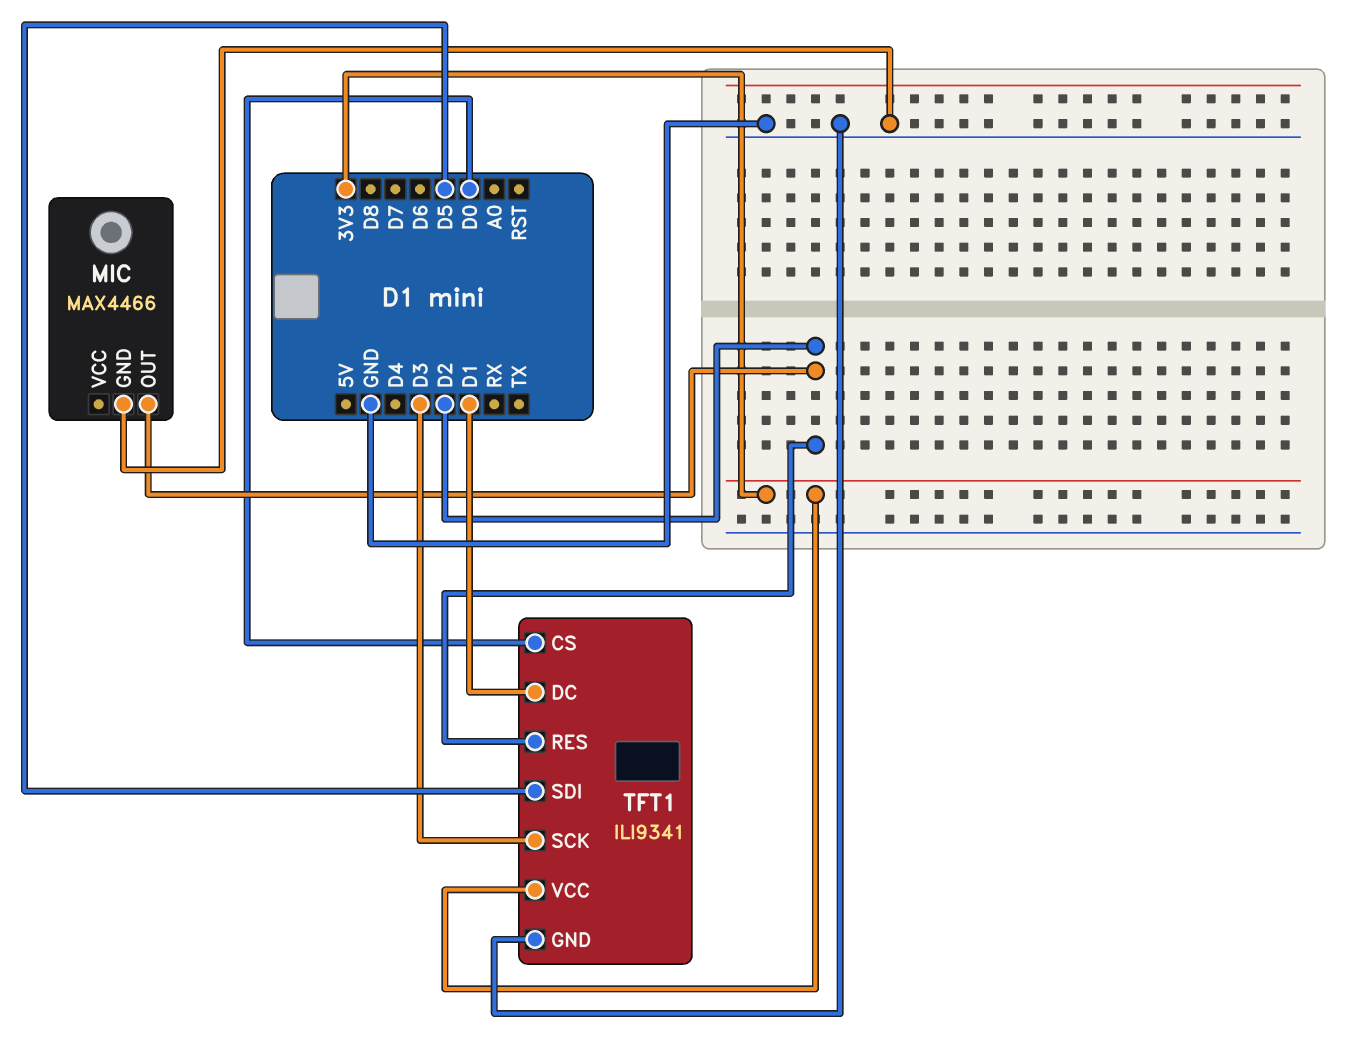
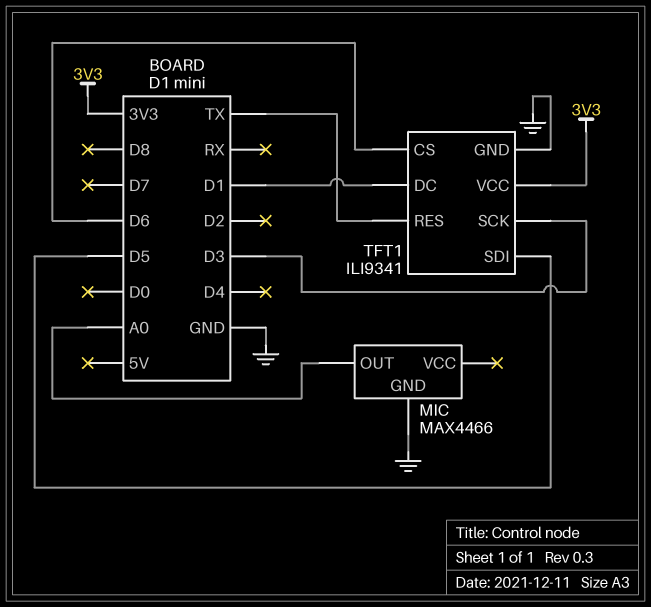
MIC pin OUT: D2 -> A0
TFT1 pin CS: D0 -> D6
TFT1 pin RES: D2 -> TX

